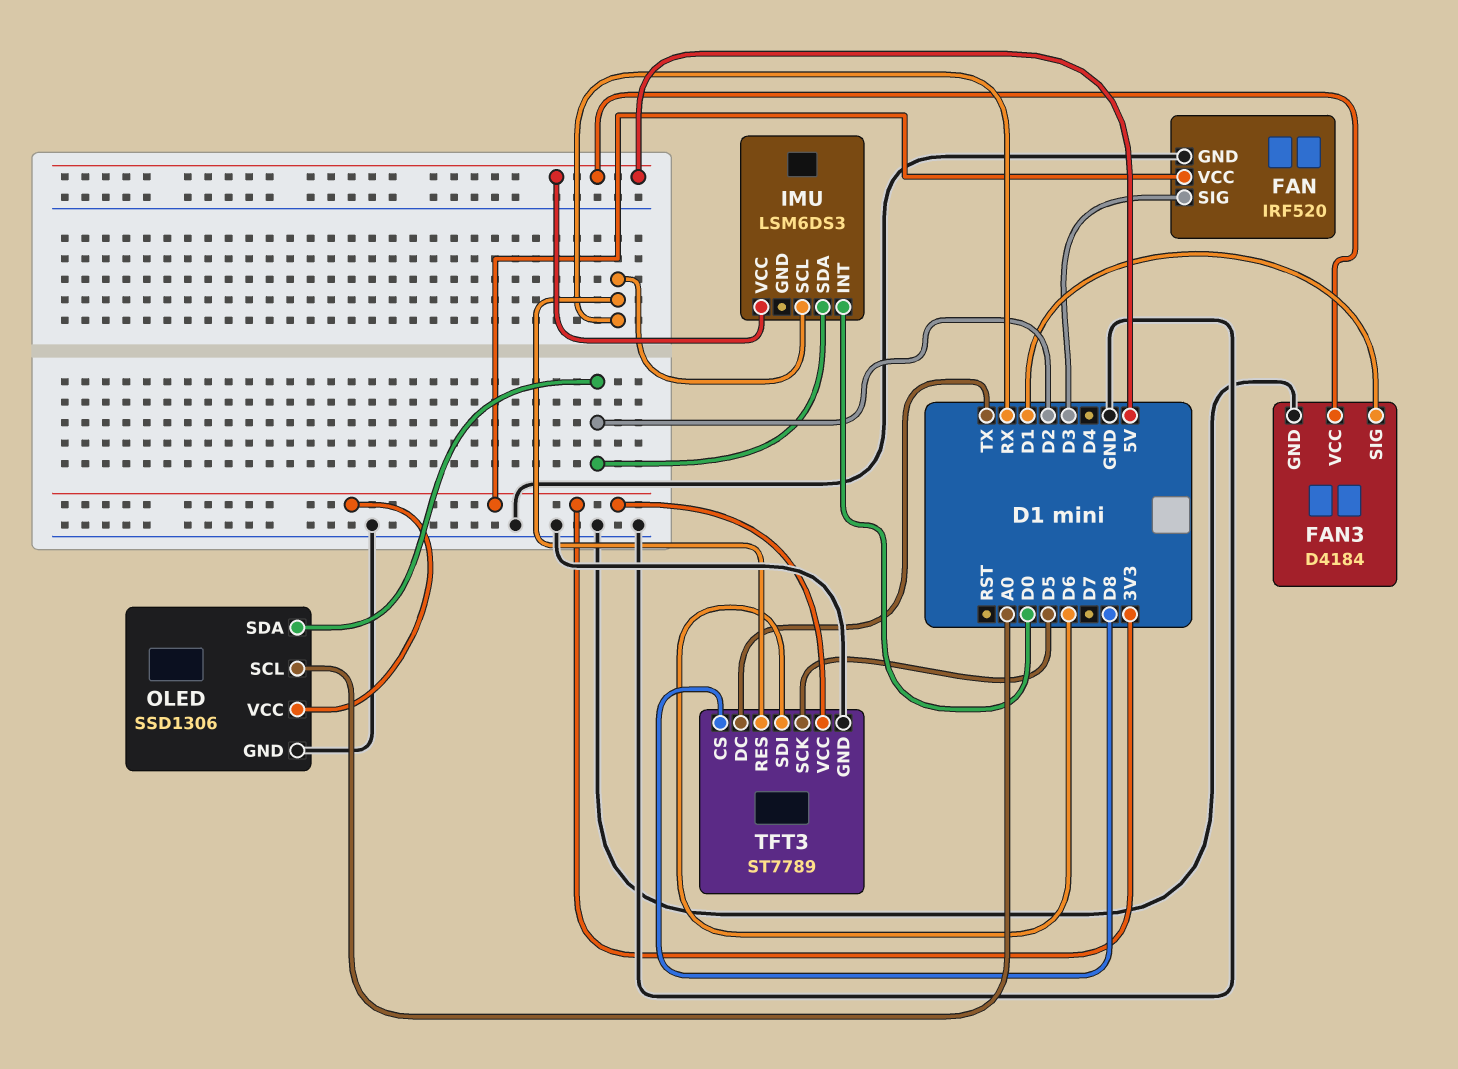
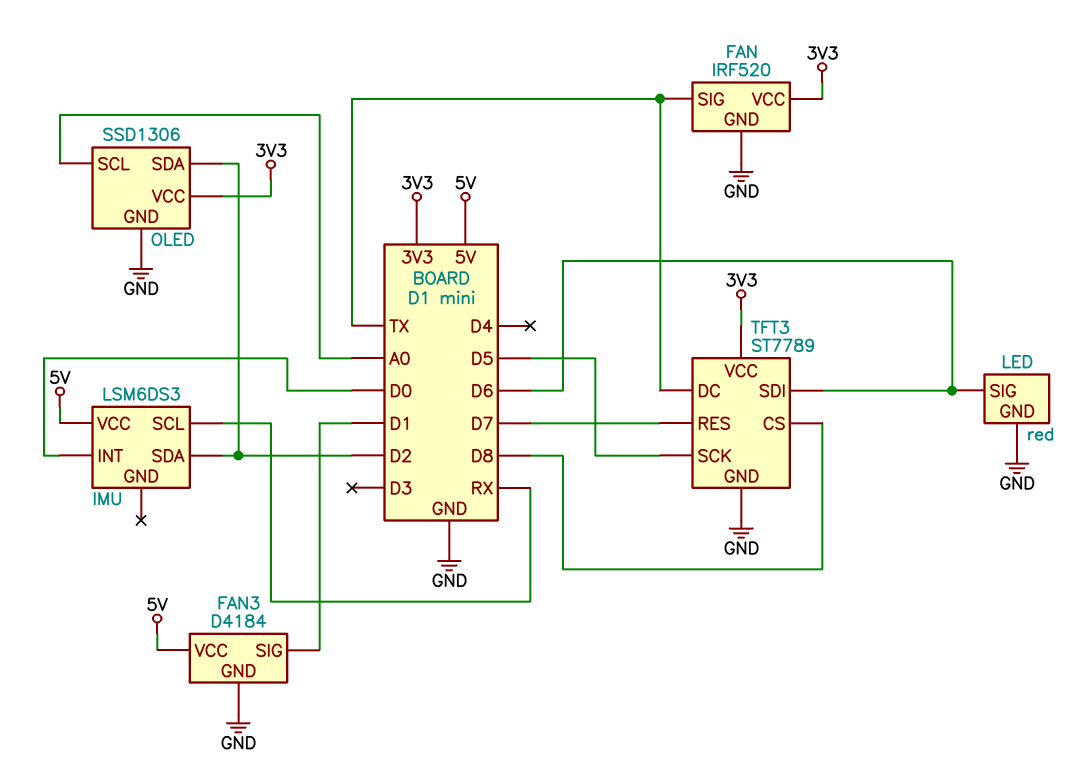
FAN pin SIG: D3 -> TX
LED: none -> red
LED pin GND: none -> GND
LED pin SIG: none -> D6
TFT3 pin RES: RX -> D7

